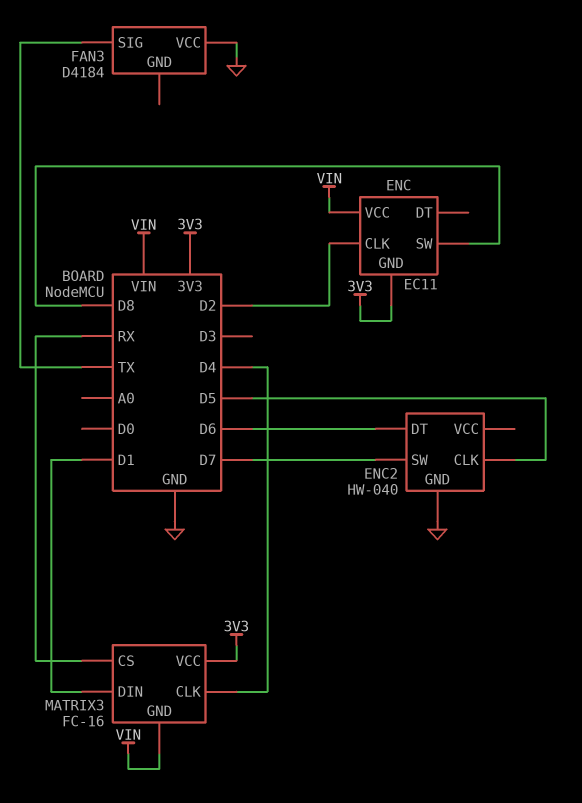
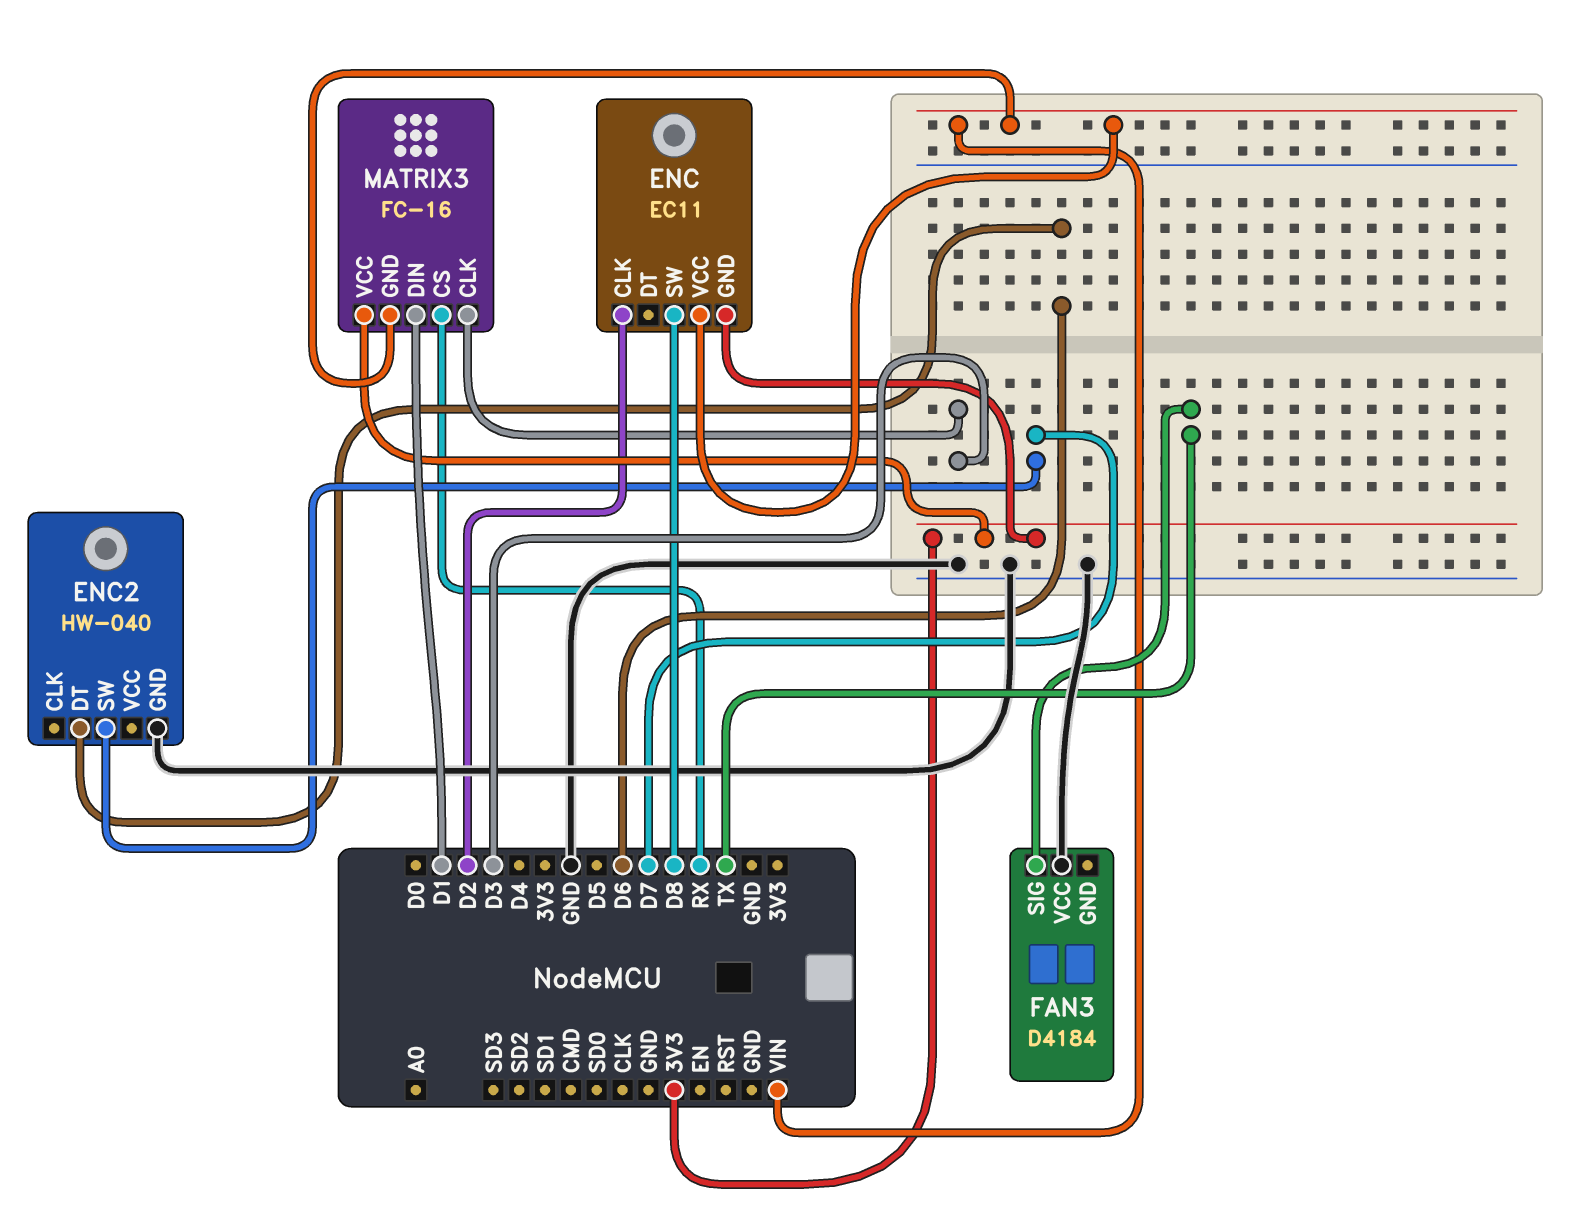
ENC2 pin CLK: D5 -> none
MATRIX3 pin CLK: D4 -> D3

